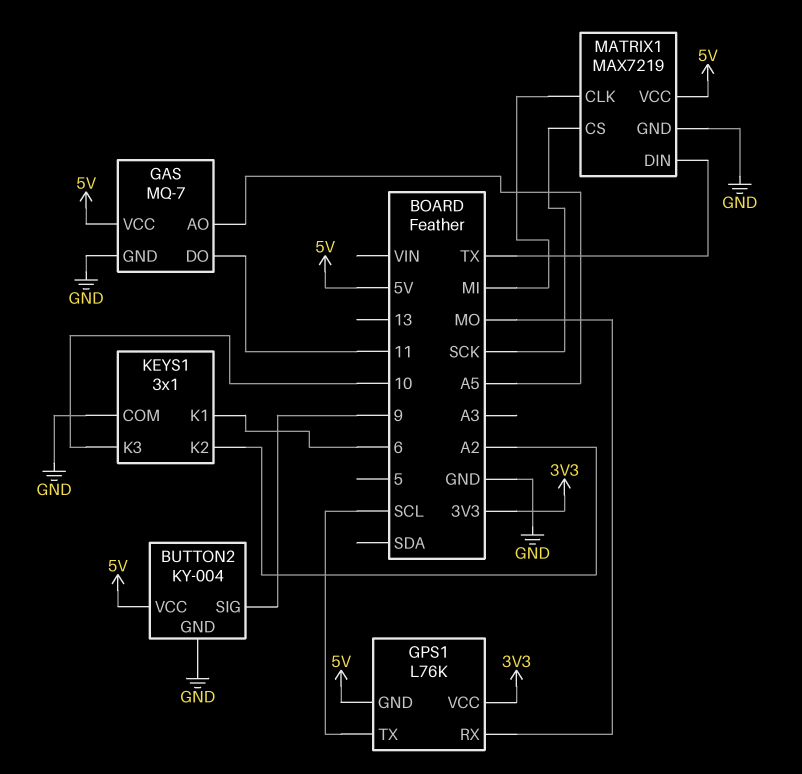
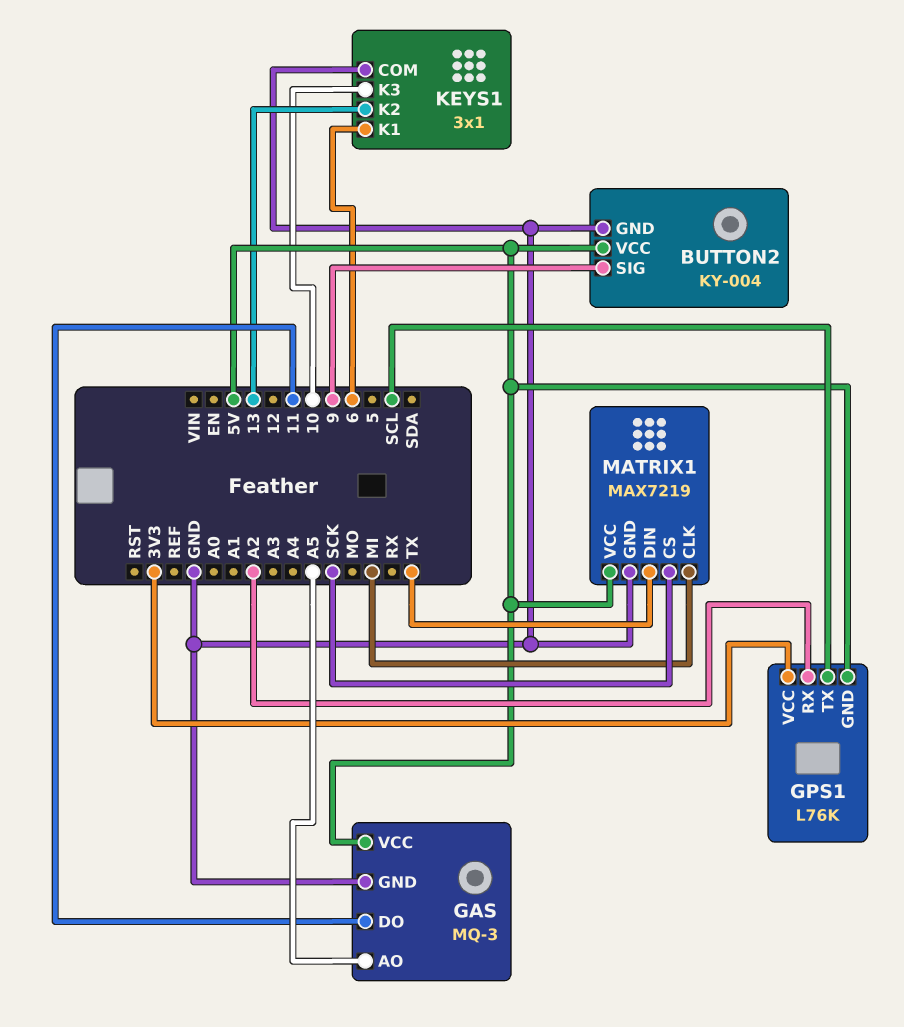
GAS: MQ-7 -> MQ-3
GPS1 pin RX: MO -> A2
KEYS1 pin K2: A2 -> 13

